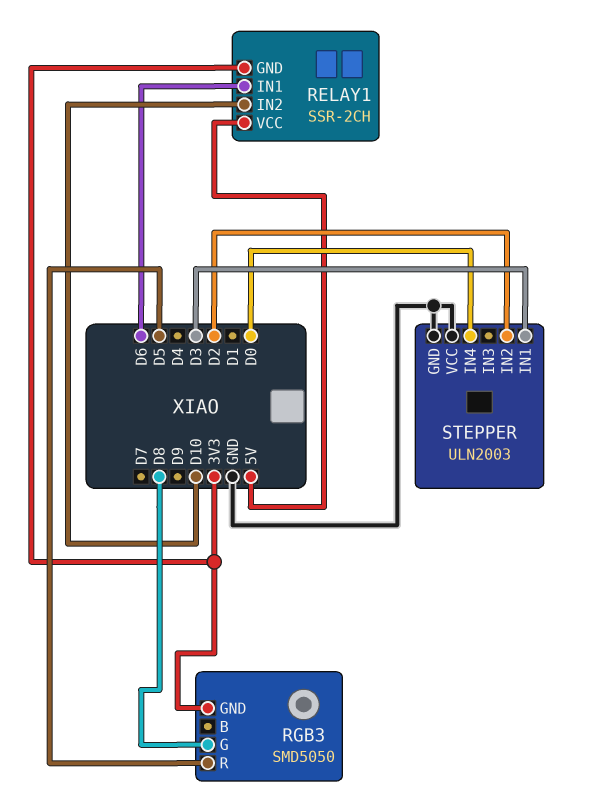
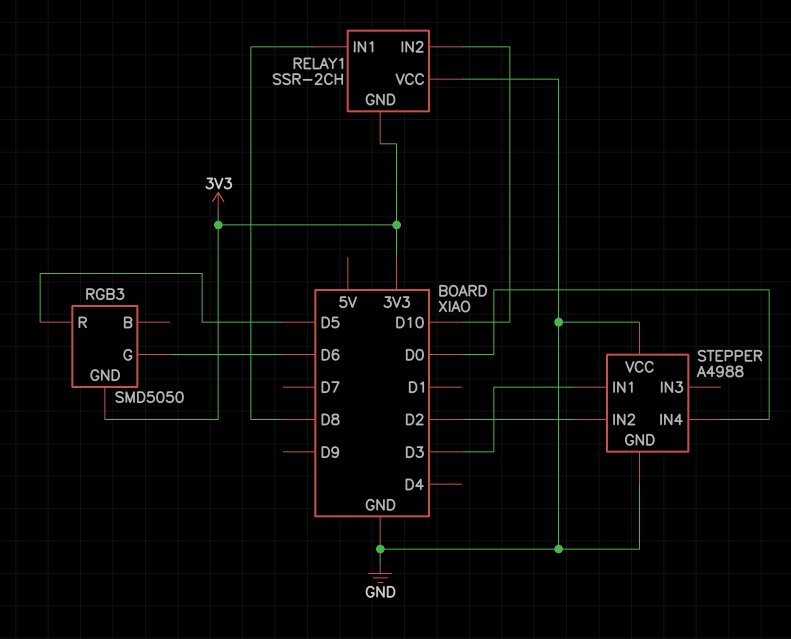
RELAY1 pin IN1: D6 -> D8
RELAY1 pin VCC: 5V -> GND
RGB3 pin G: D8 -> D6
STEPPER: ULN2003 -> A4988

